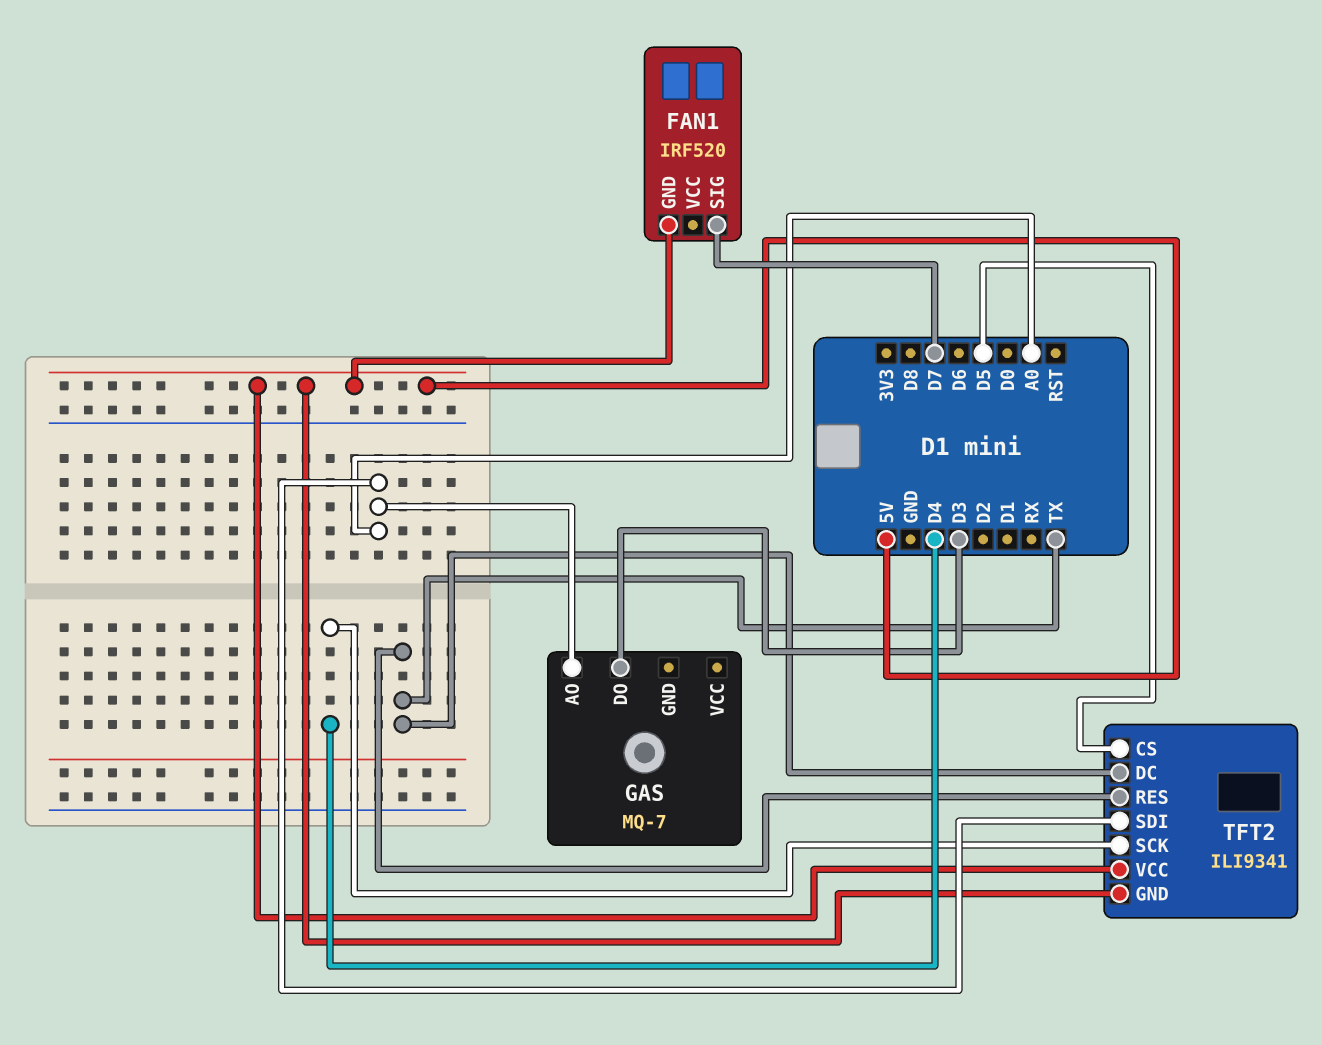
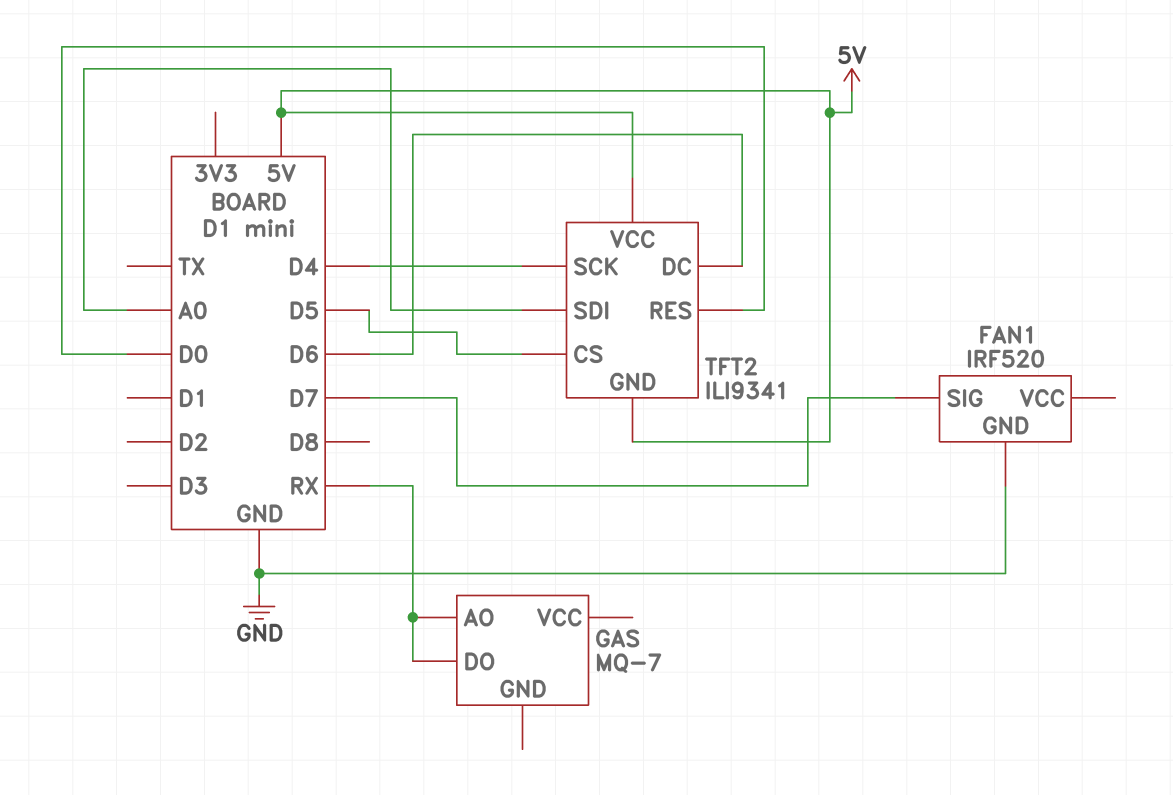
FAN1 pin GND: 5V -> GND
GAS pin AO: A0 -> RX
GAS pin DO: D3 -> RX
TFT2 pin DC: TX -> D6
TFT2 pin RES: TX -> D0

